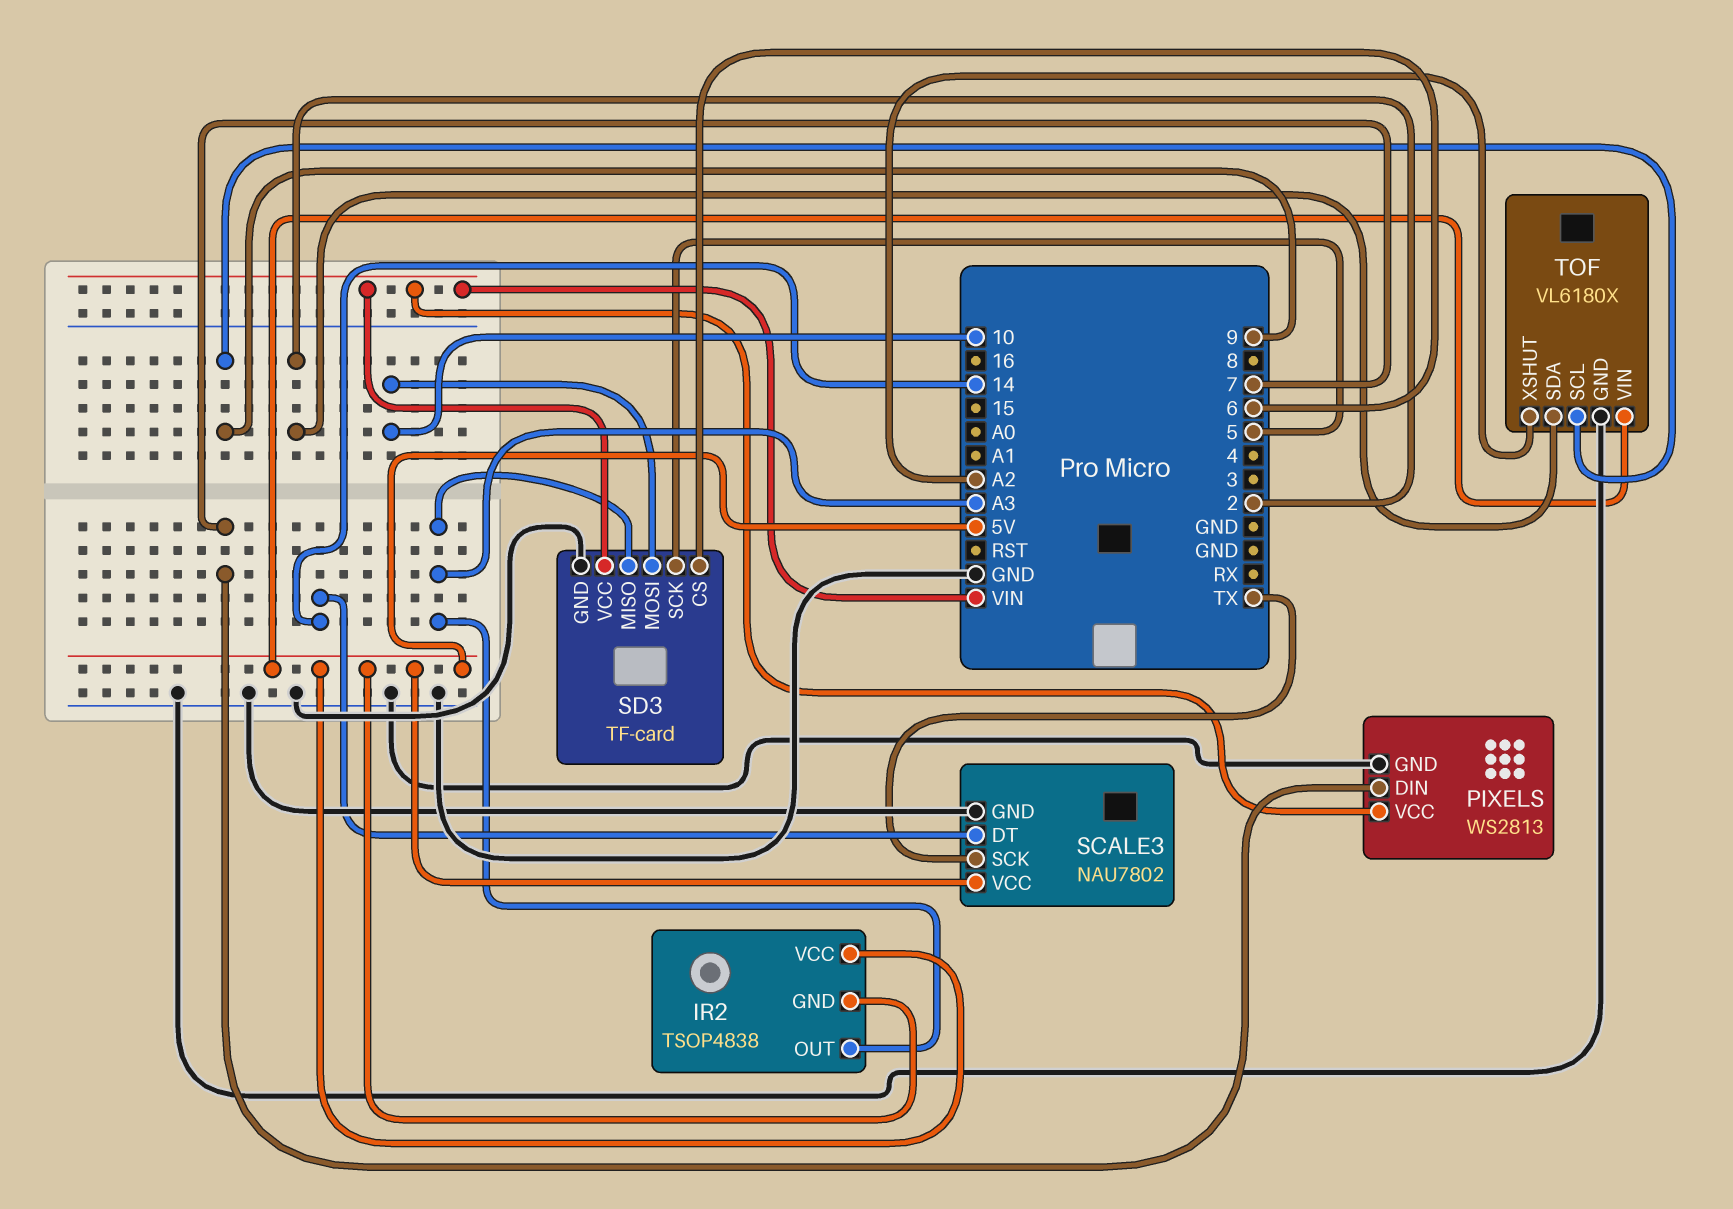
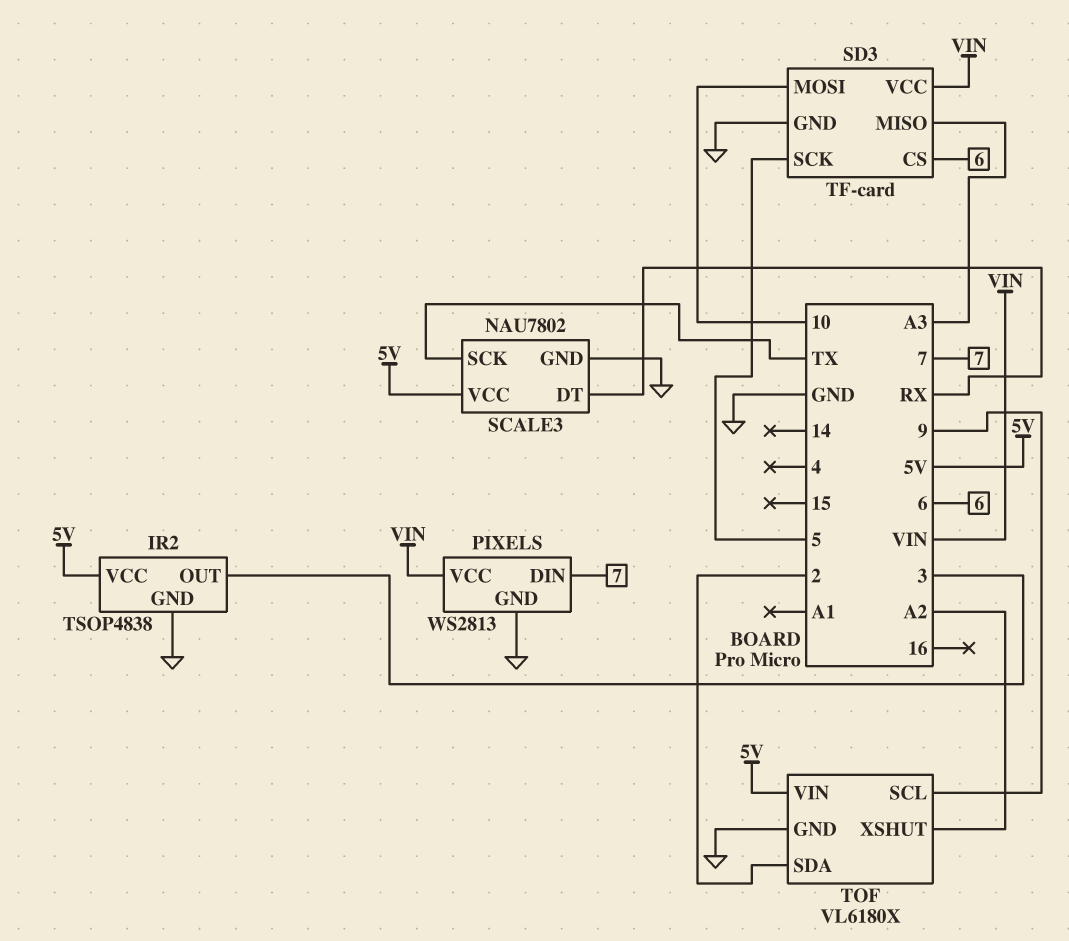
IR2 pin GND: 5V -> GND
IR2 pin OUT: A3 -> 3
SCALE3 pin DT: 14 -> RX

